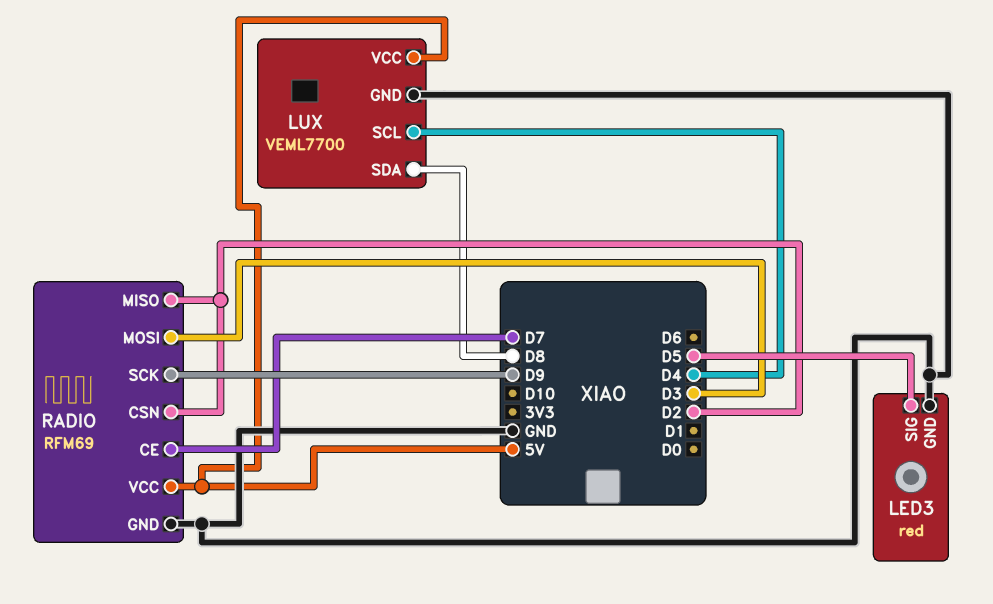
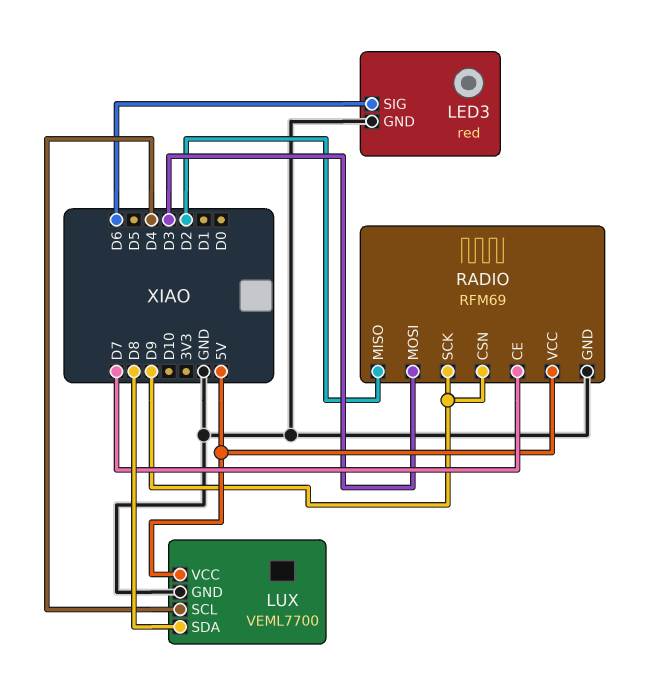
LED3 pin SIG: D5 -> D6
RADIO pin CSN: D2 -> D9

